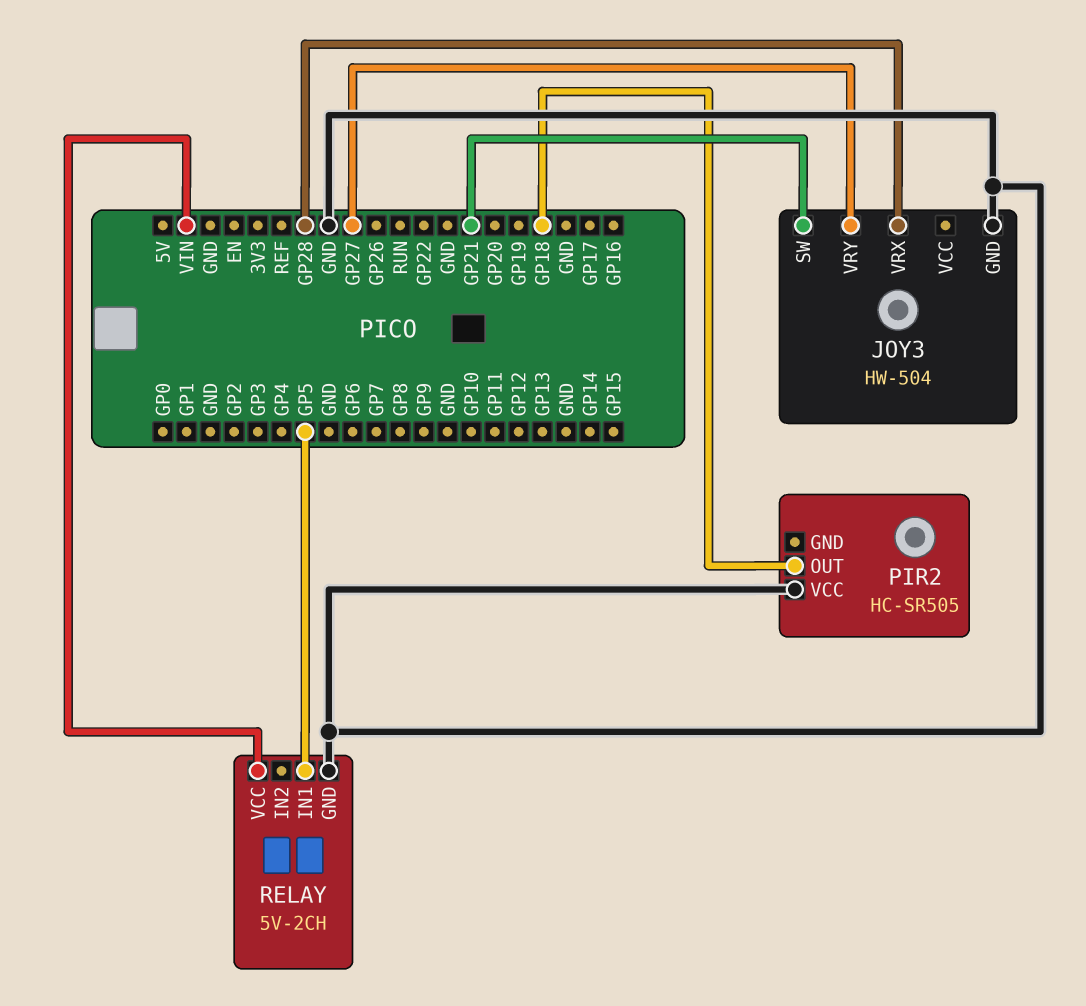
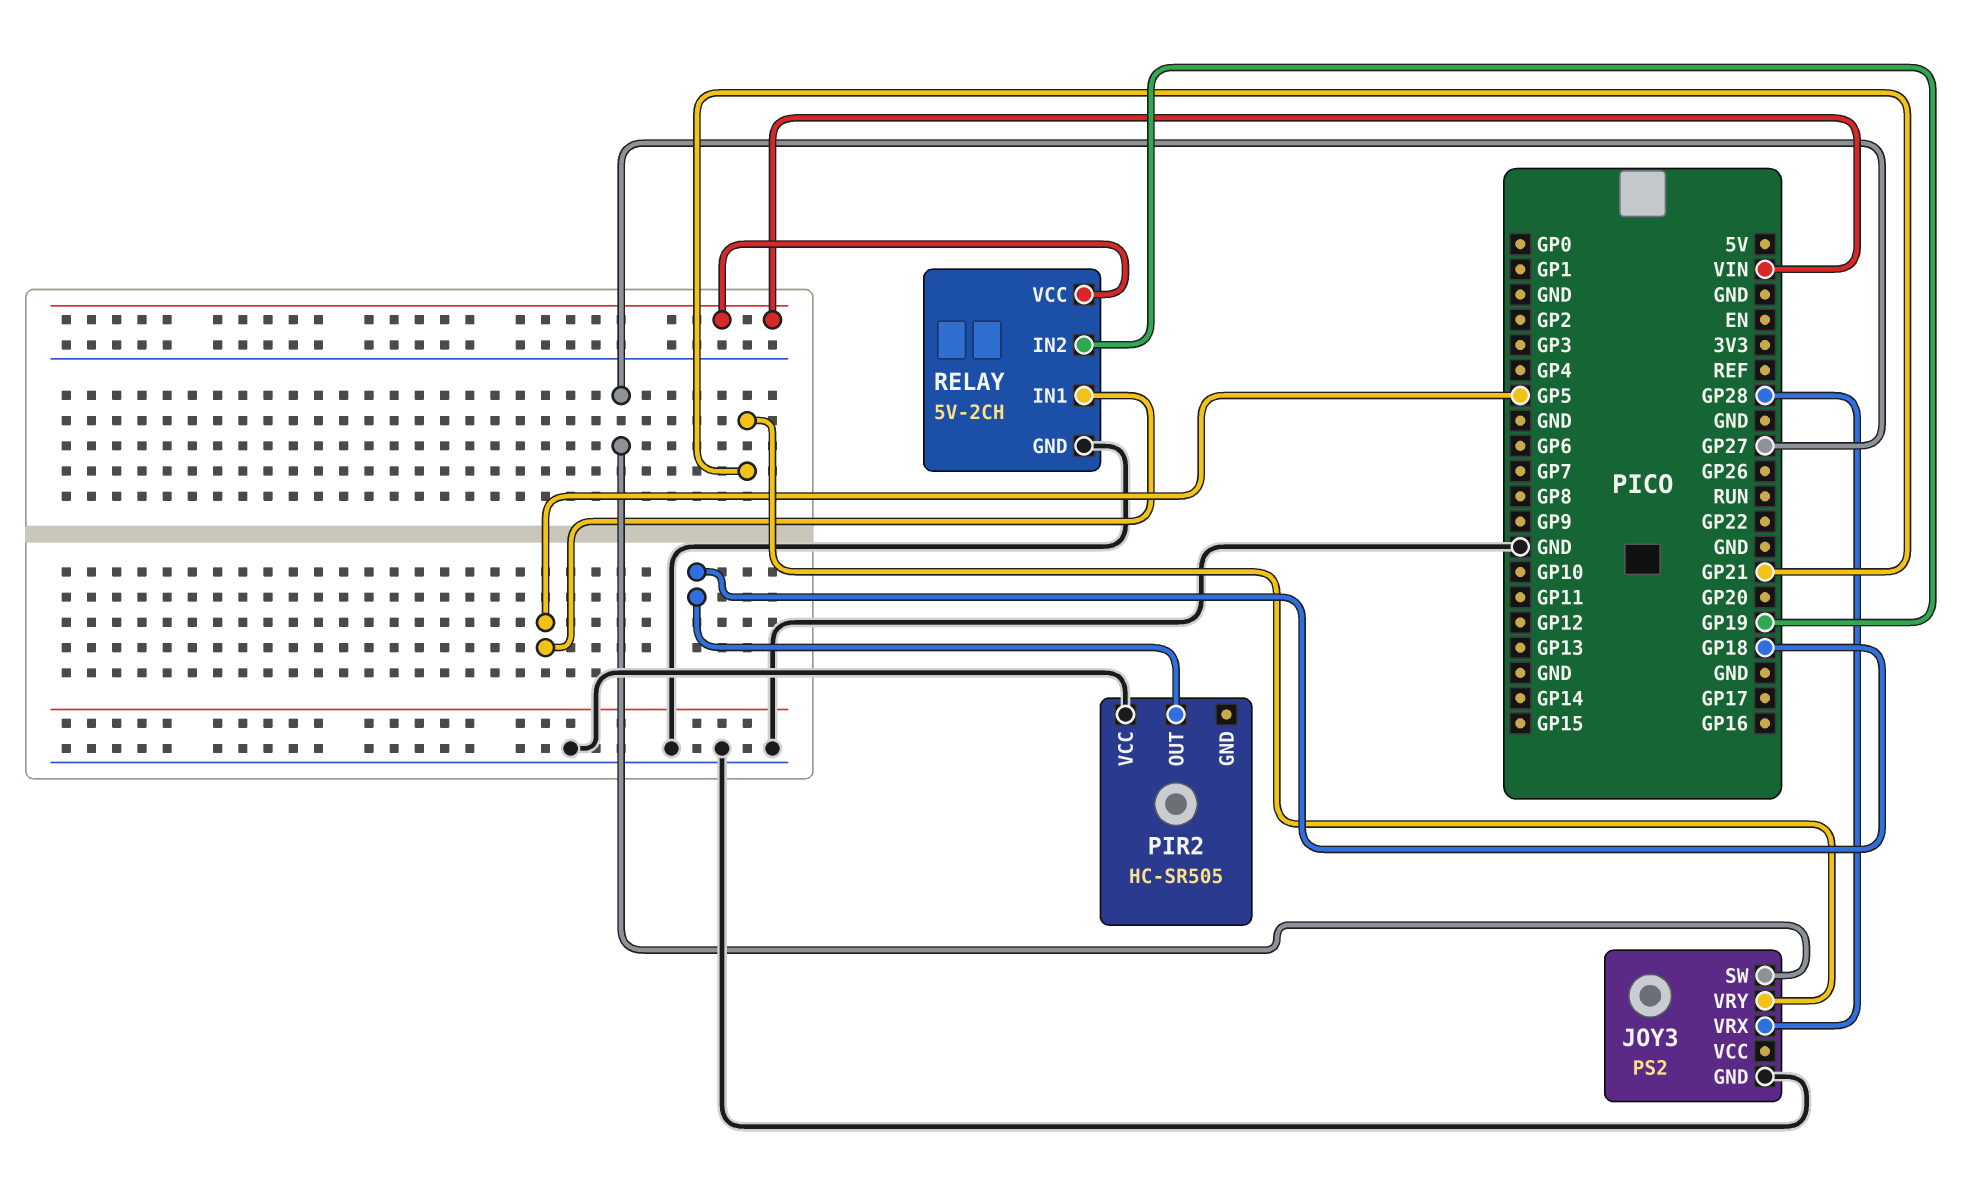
JOY3: HW-504 -> PS2
JOY3 pin SW: GP21 -> GP27
JOY3 pin VRY: GP27 -> GP21
RELAY pin IN2: none -> GP19

